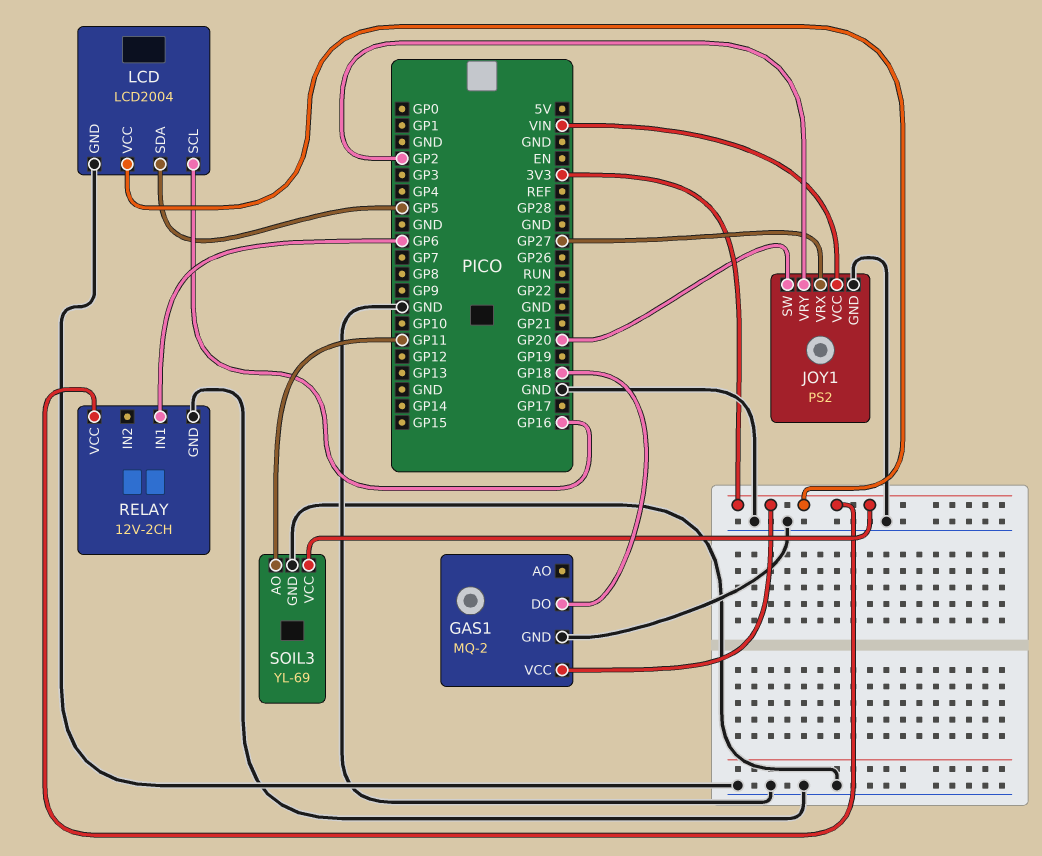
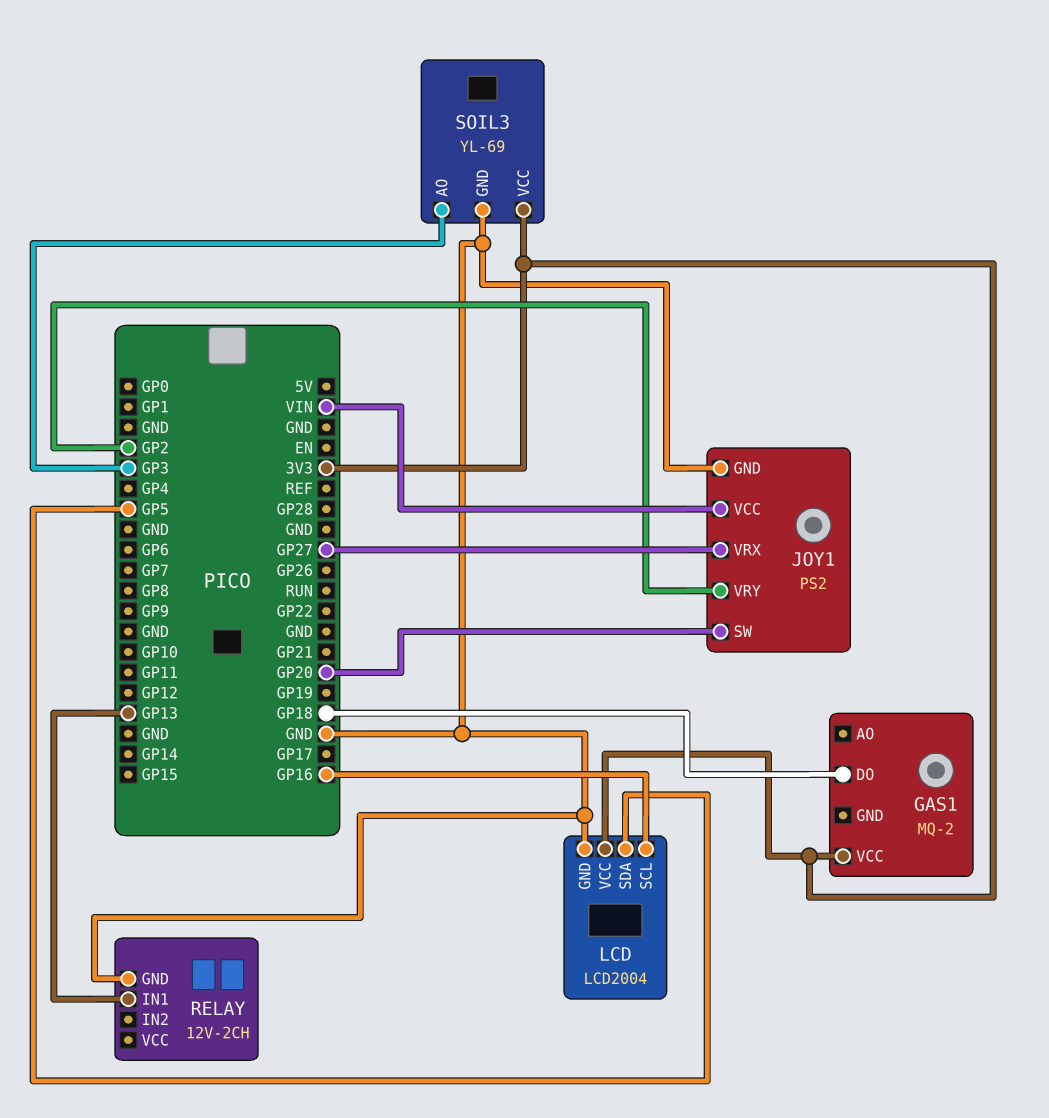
GAS1 pin GND: GND -> none
RELAY pin IN1: GP6 -> GP13
RELAY pin VCC: 3V3 -> none
SOIL3 pin AO: GP11 -> GP3

